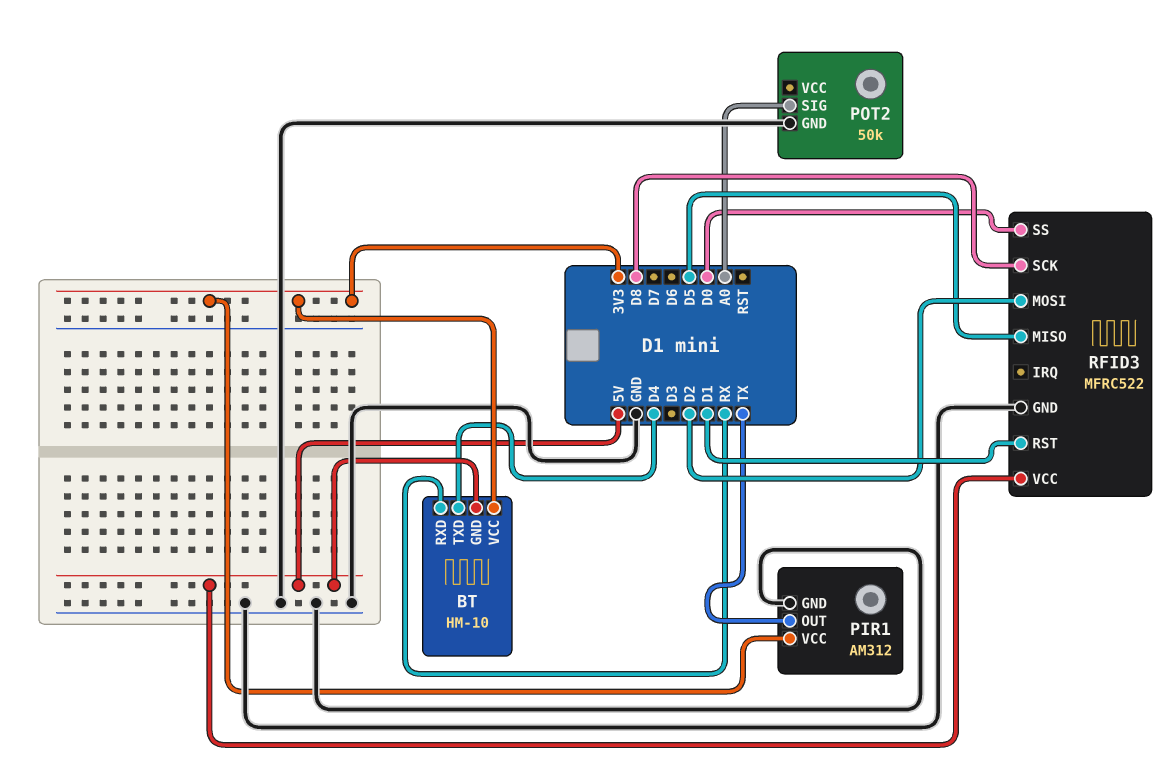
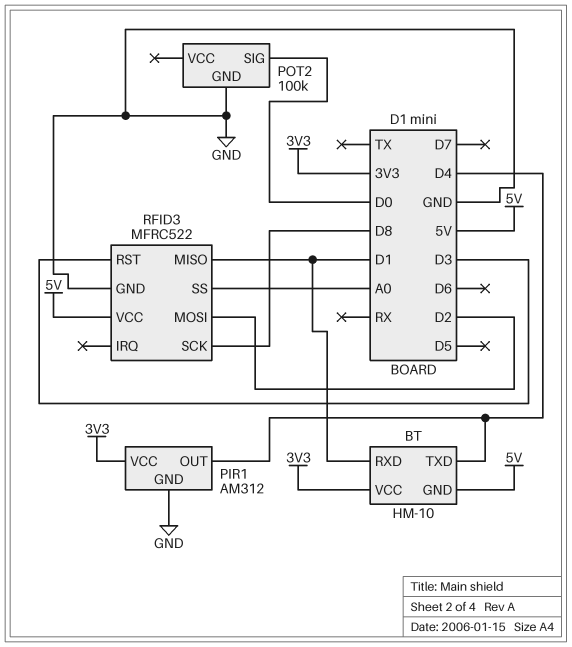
BT pin RXD: RX -> D1
PIR1 pin OUT: TX -> D4
POT2: 50k -> 100k
POT2 pin SIG: A0 -> D0
RFID3 pin MISO: D5 -> D1
RFID3 pin RST: D1 -> D3
RFID3 pin SS: D0 -> A0

